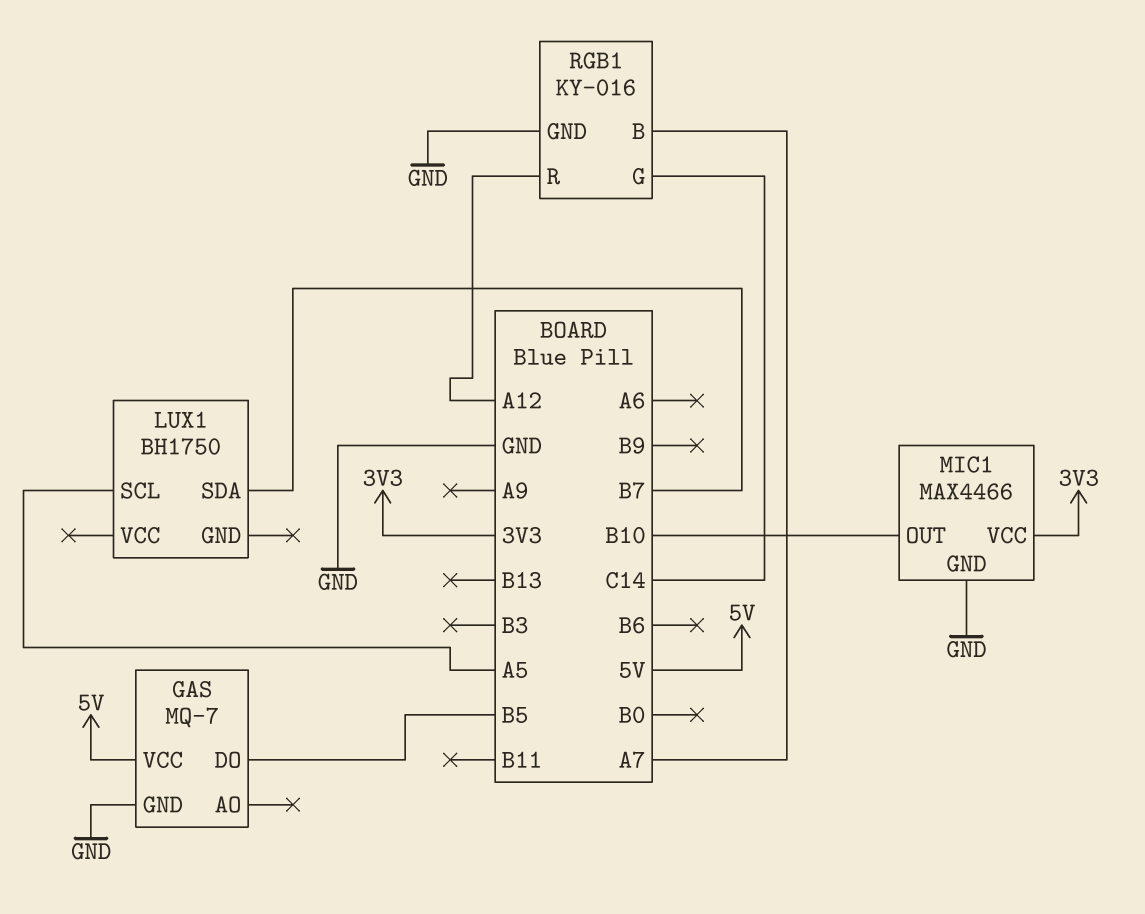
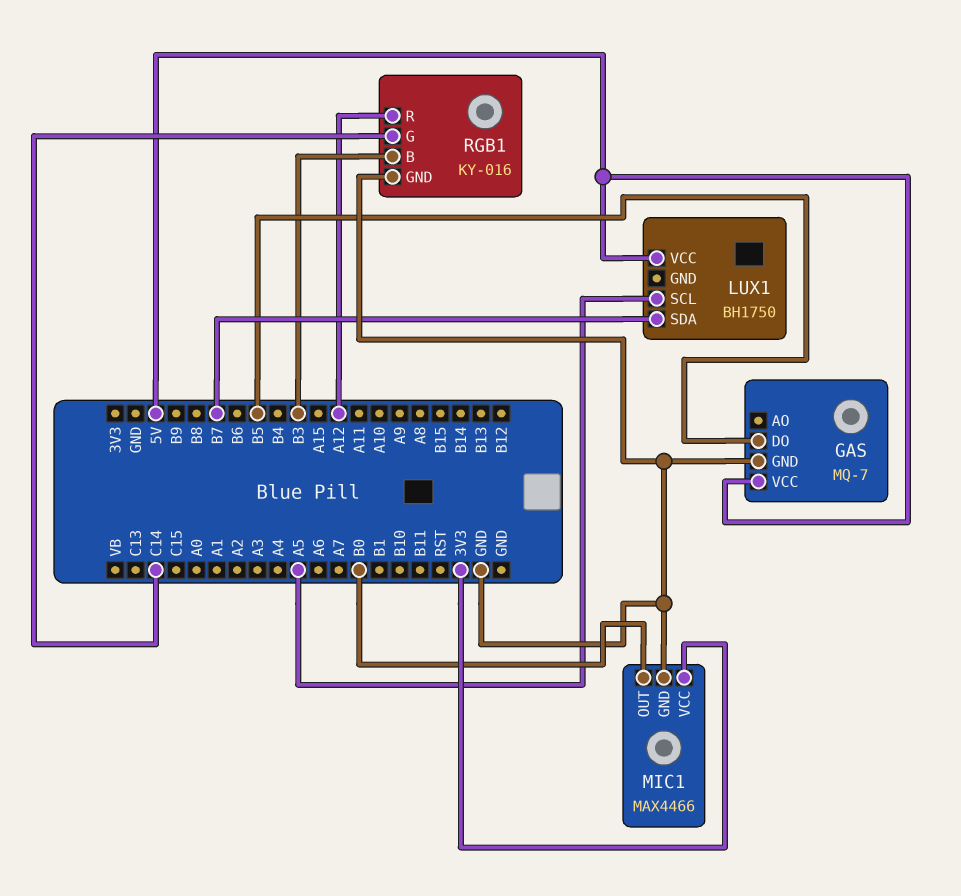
LUX1 pin VCC: none -> 5V
MIC1 pin OUT: B10 -> B0
RGB1 pin B: A7 -> B3

